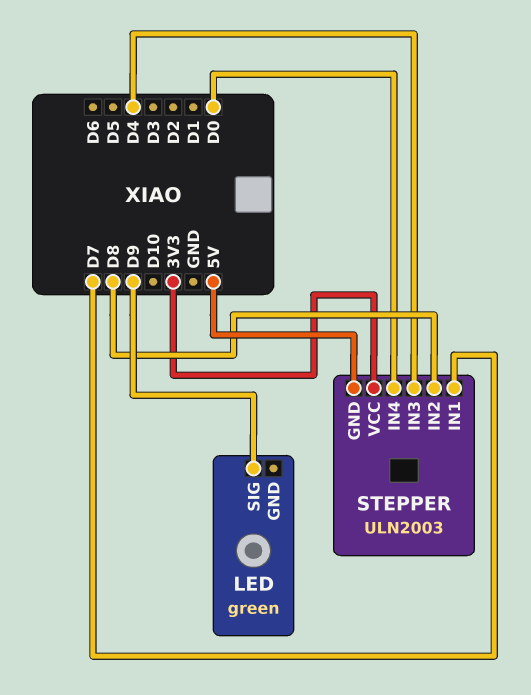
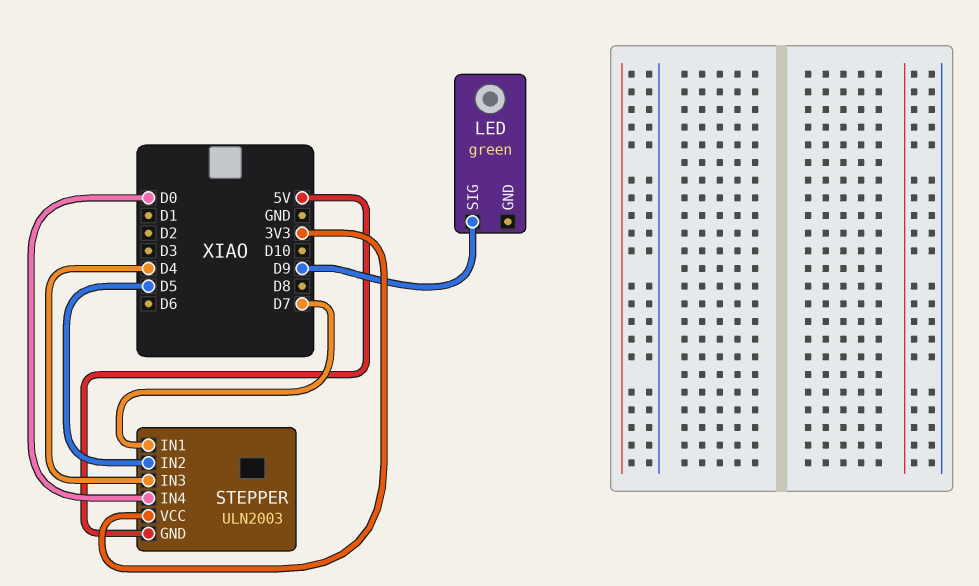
STEPPER pin IN2: D8 -> D5

